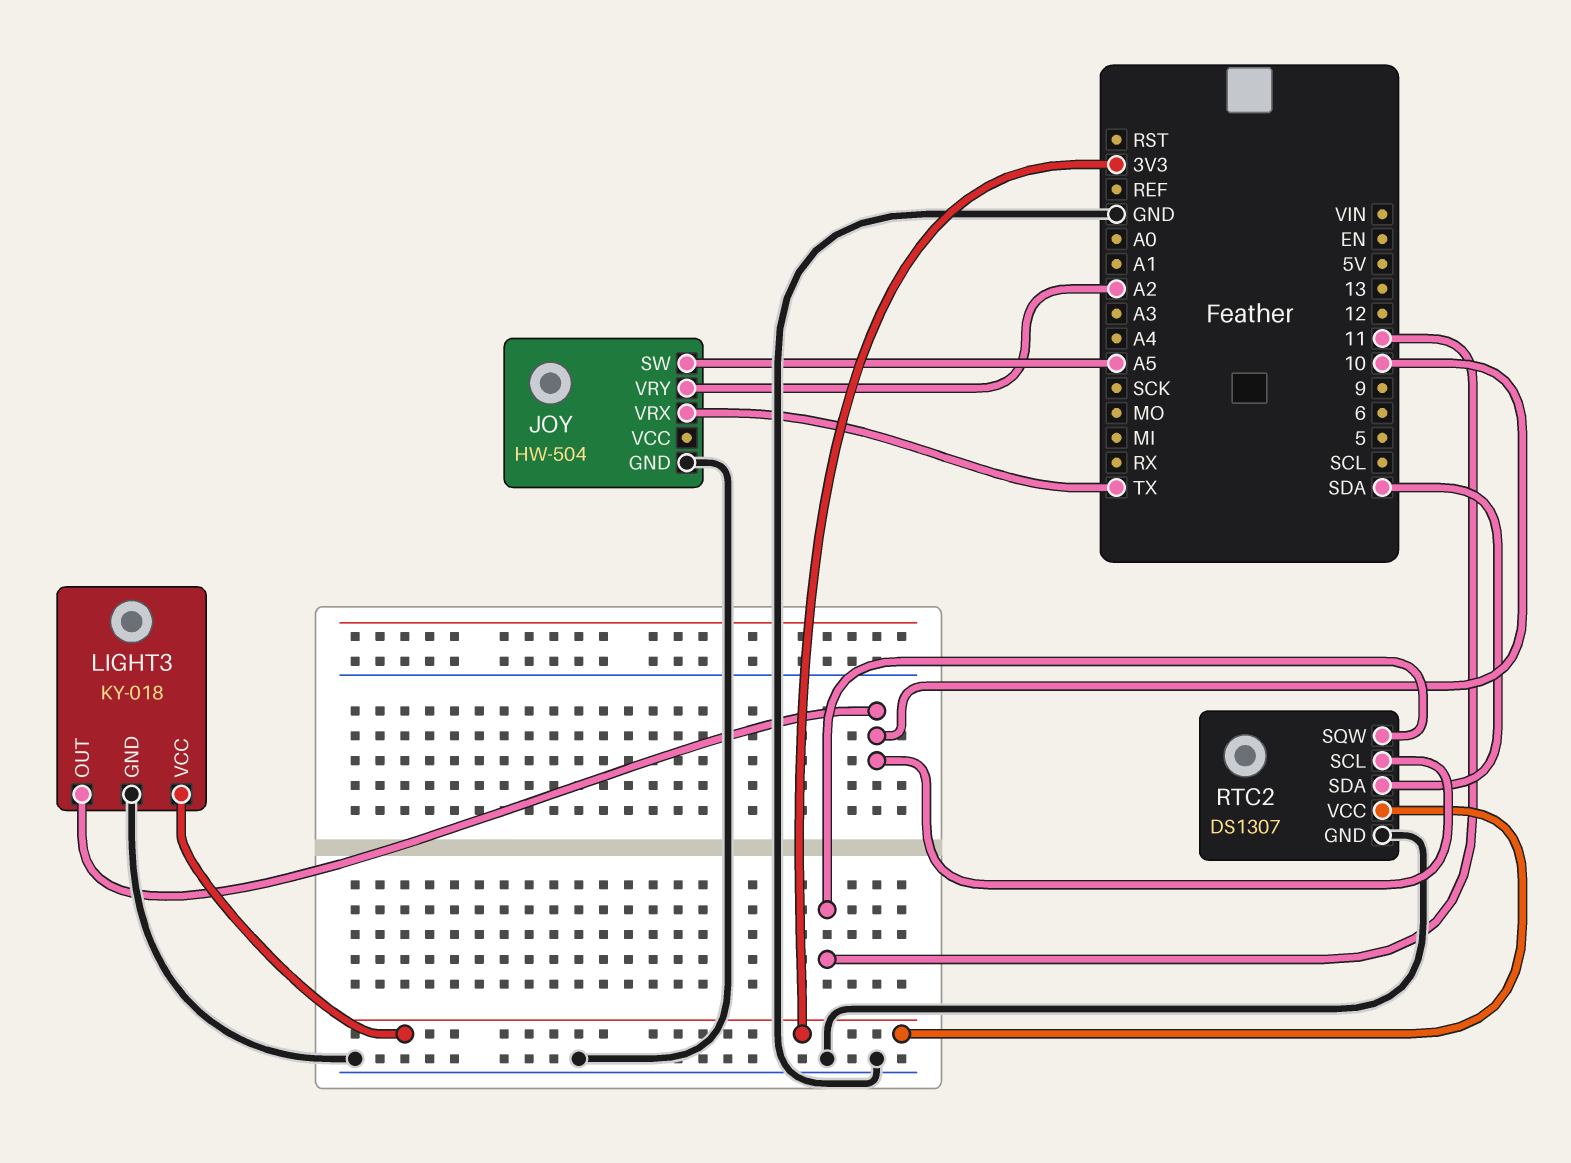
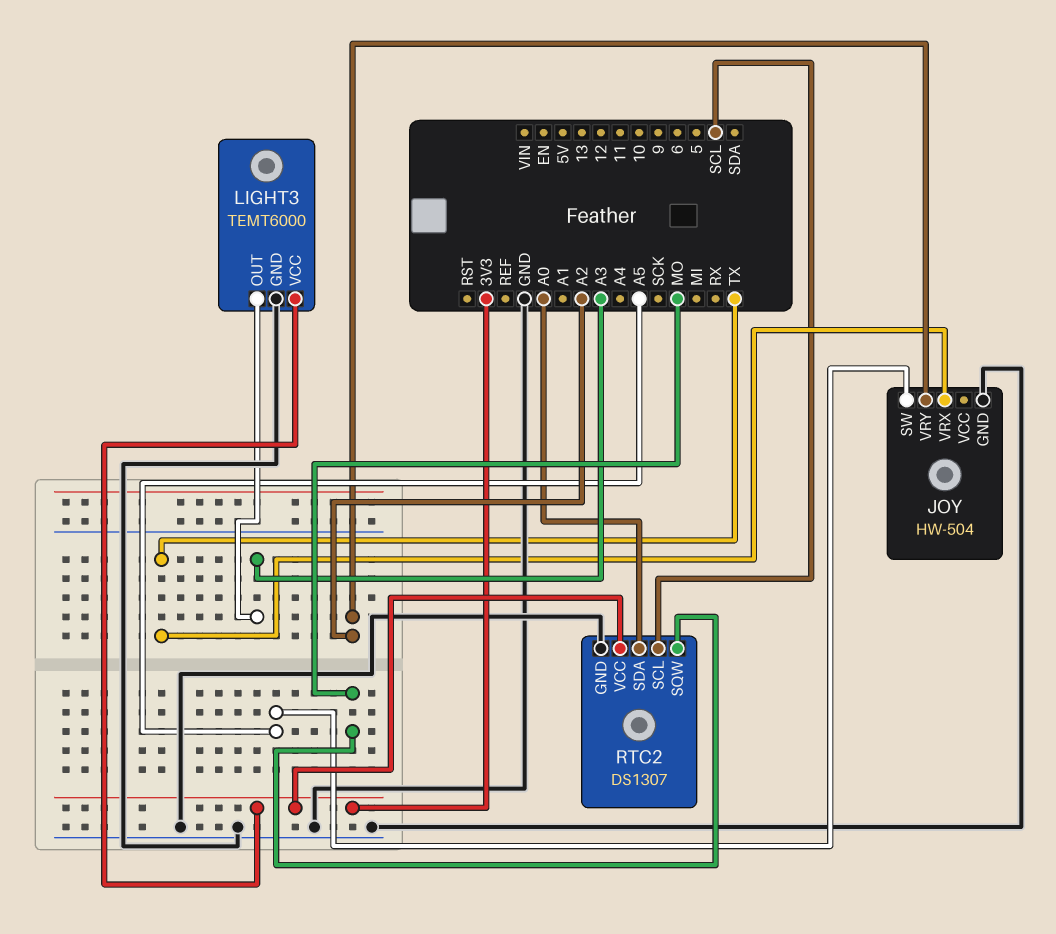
LIGHT3: KY-018 -> TEMT6000
LIGHT3 pin OUT: 10 -> A3
RTC2 pin SCL: 10 -> SCL
RTC2 pin SDA: SDA -> A0
RTC2 pin SQW: 11 -> MO

